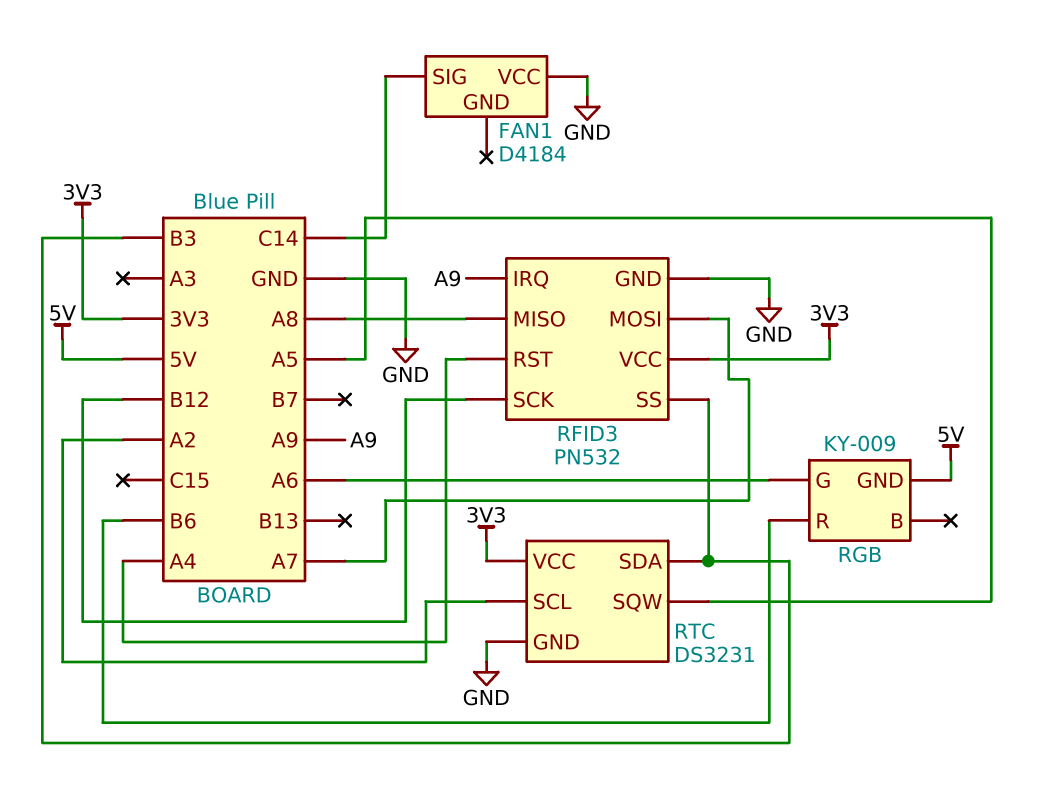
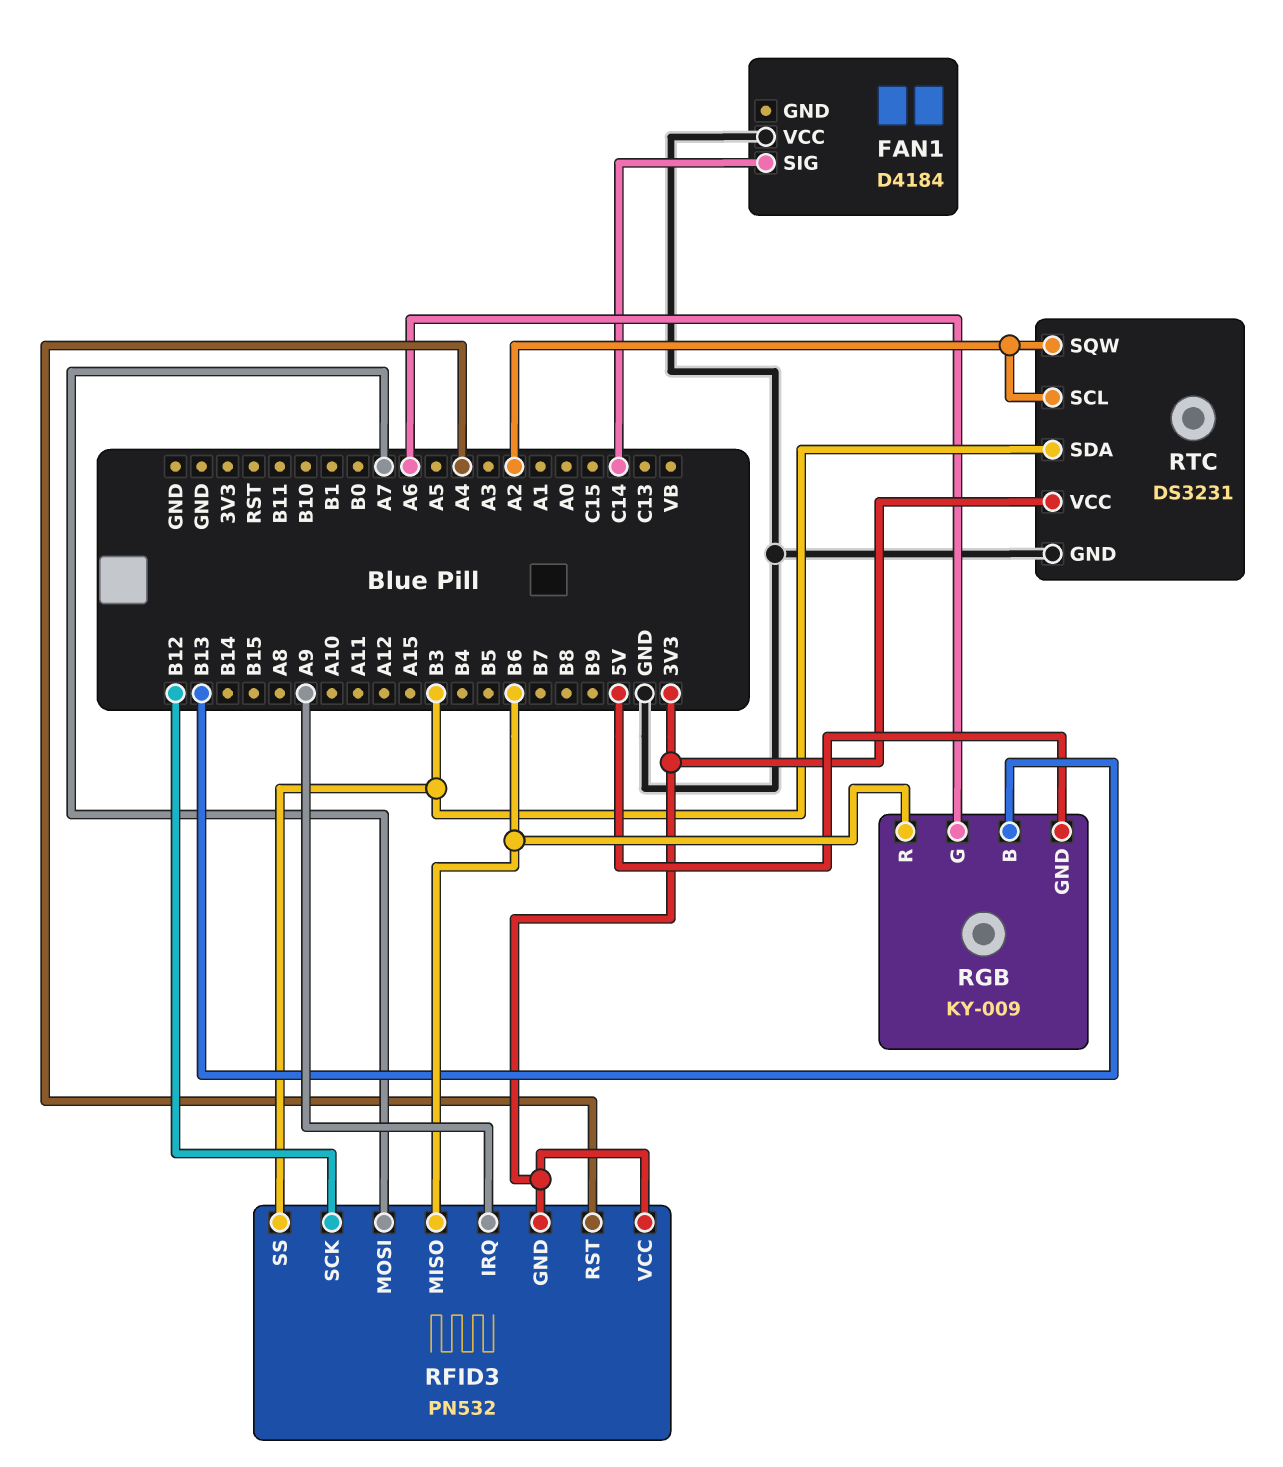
RFID3 pin GND: GND -> 3V3
RFID3 pin MISO: A8 -> B6
RGB pin B: none -> B13
RTC pin SQW: A5 -> A2

